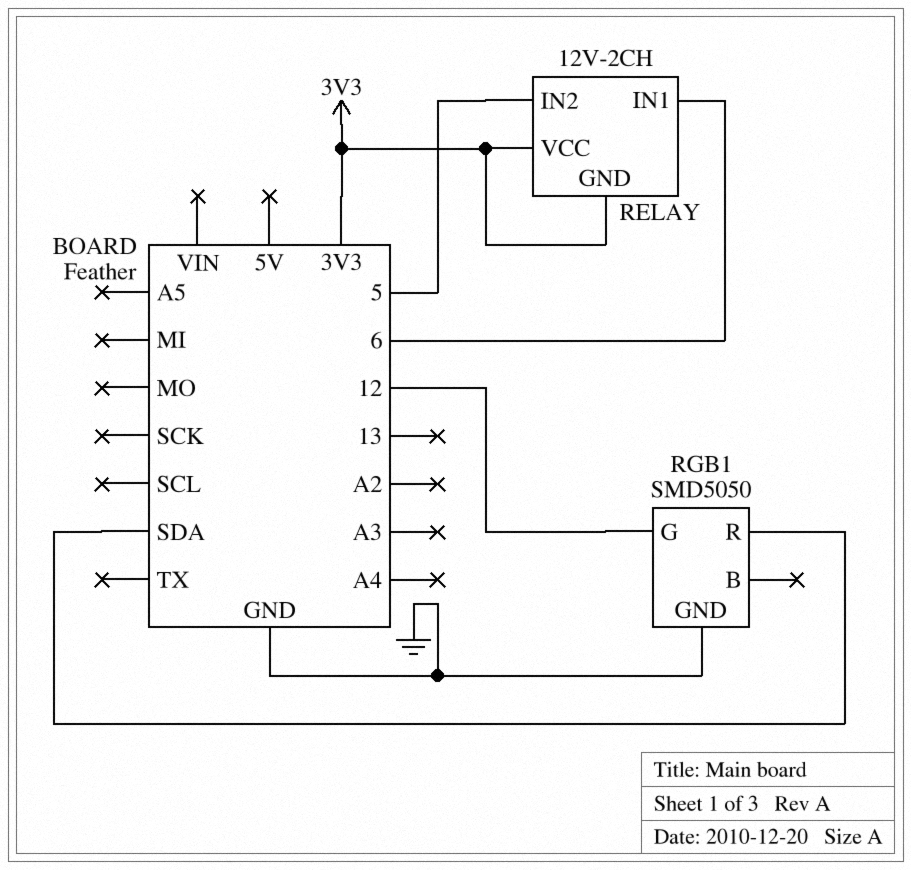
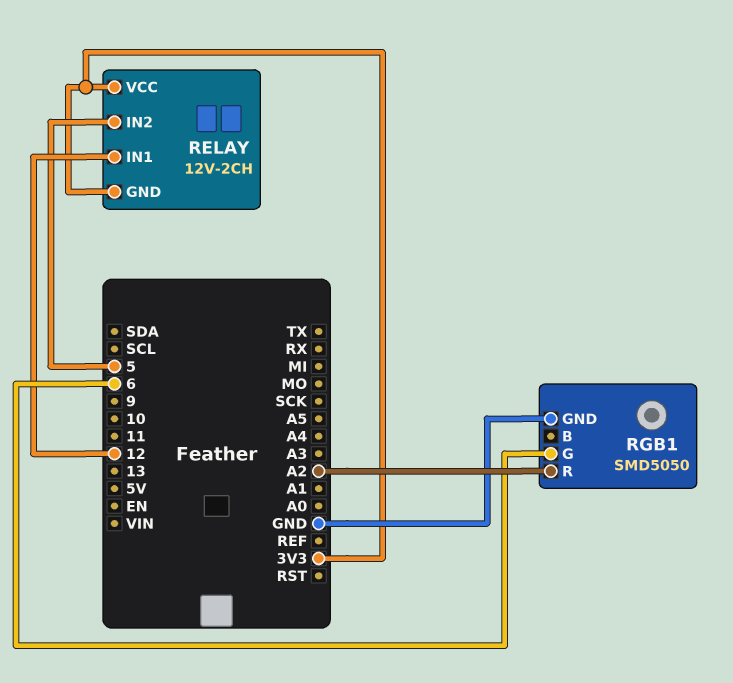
RELAY pin IN1: 6 -> 12
RGB1 pin G: 12 -> 6
RGB1 pin R: SDA -> A2

